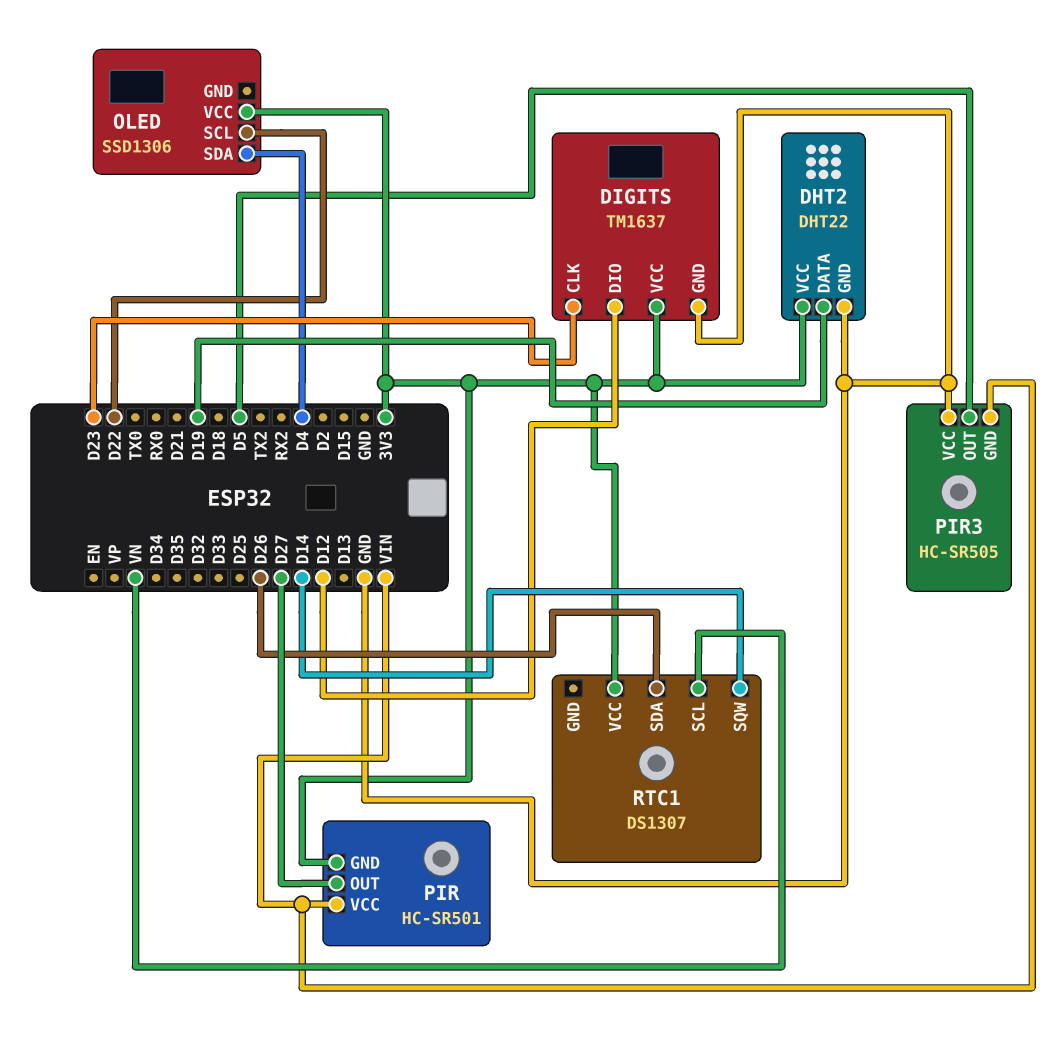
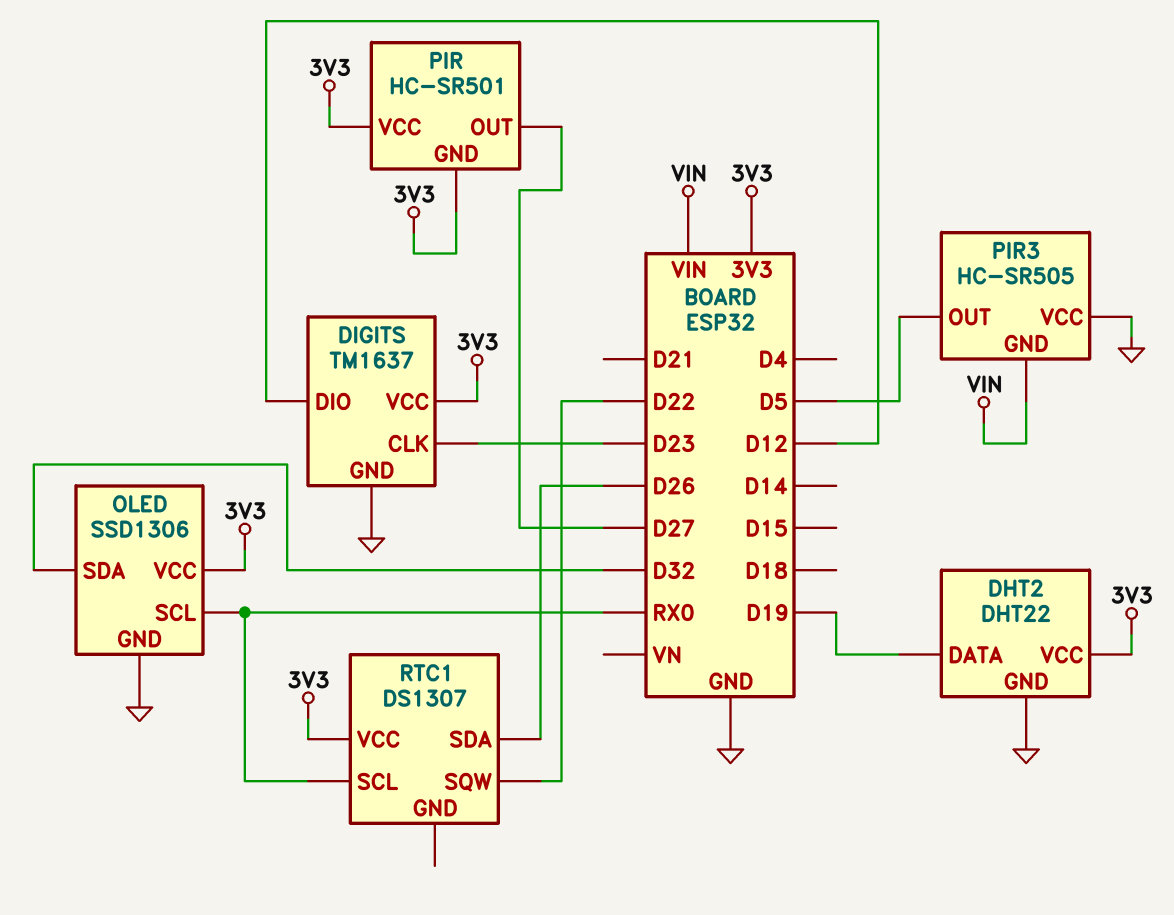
OLED pin GND: none -> GND
OLED pin SCL: D22 -> RX0
OLED pin SDA: D4 -> D32
PIR pin VCC: VIN -> 3V3
RTC1 pin SCL: VN -> RX0
RTC1 pin SQW: D14 -> D22

